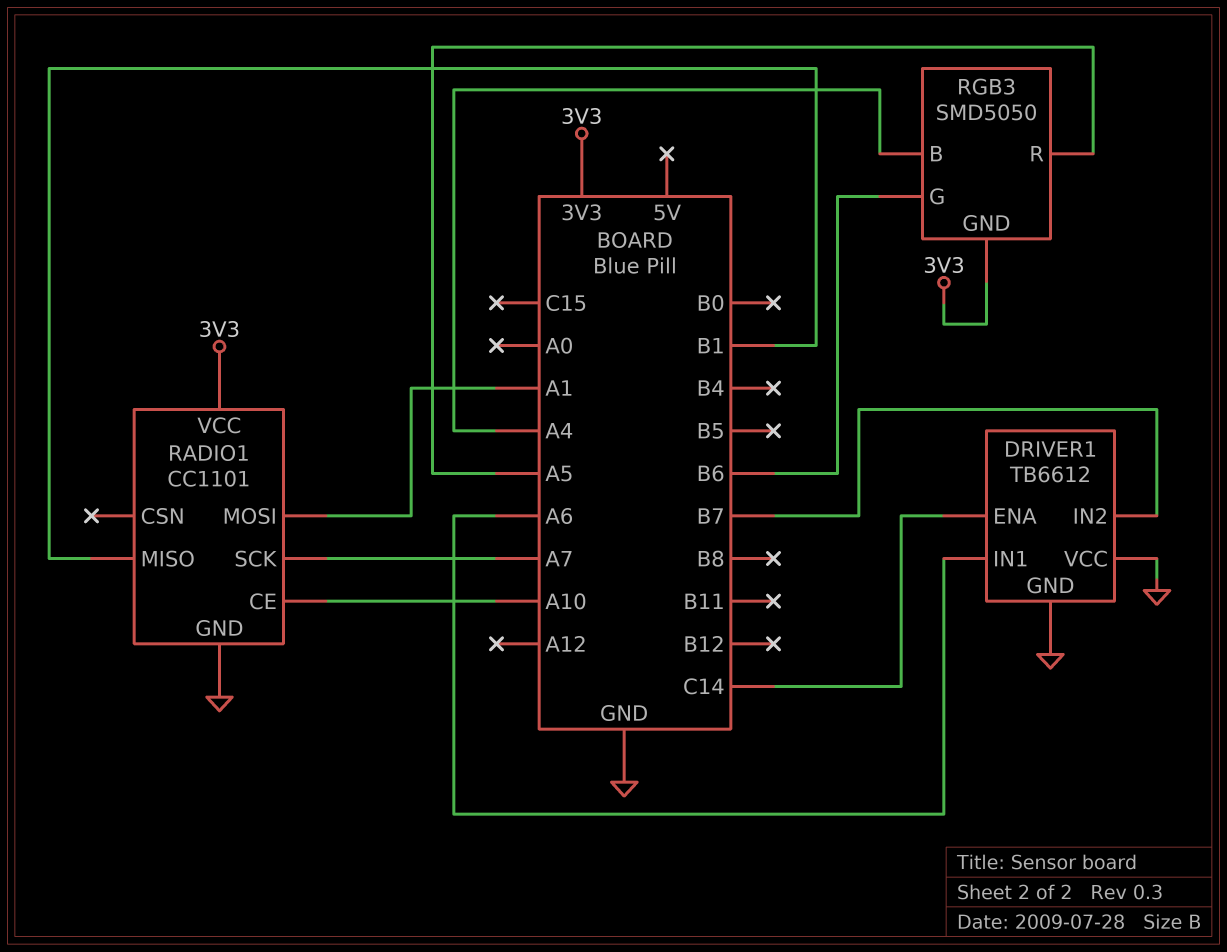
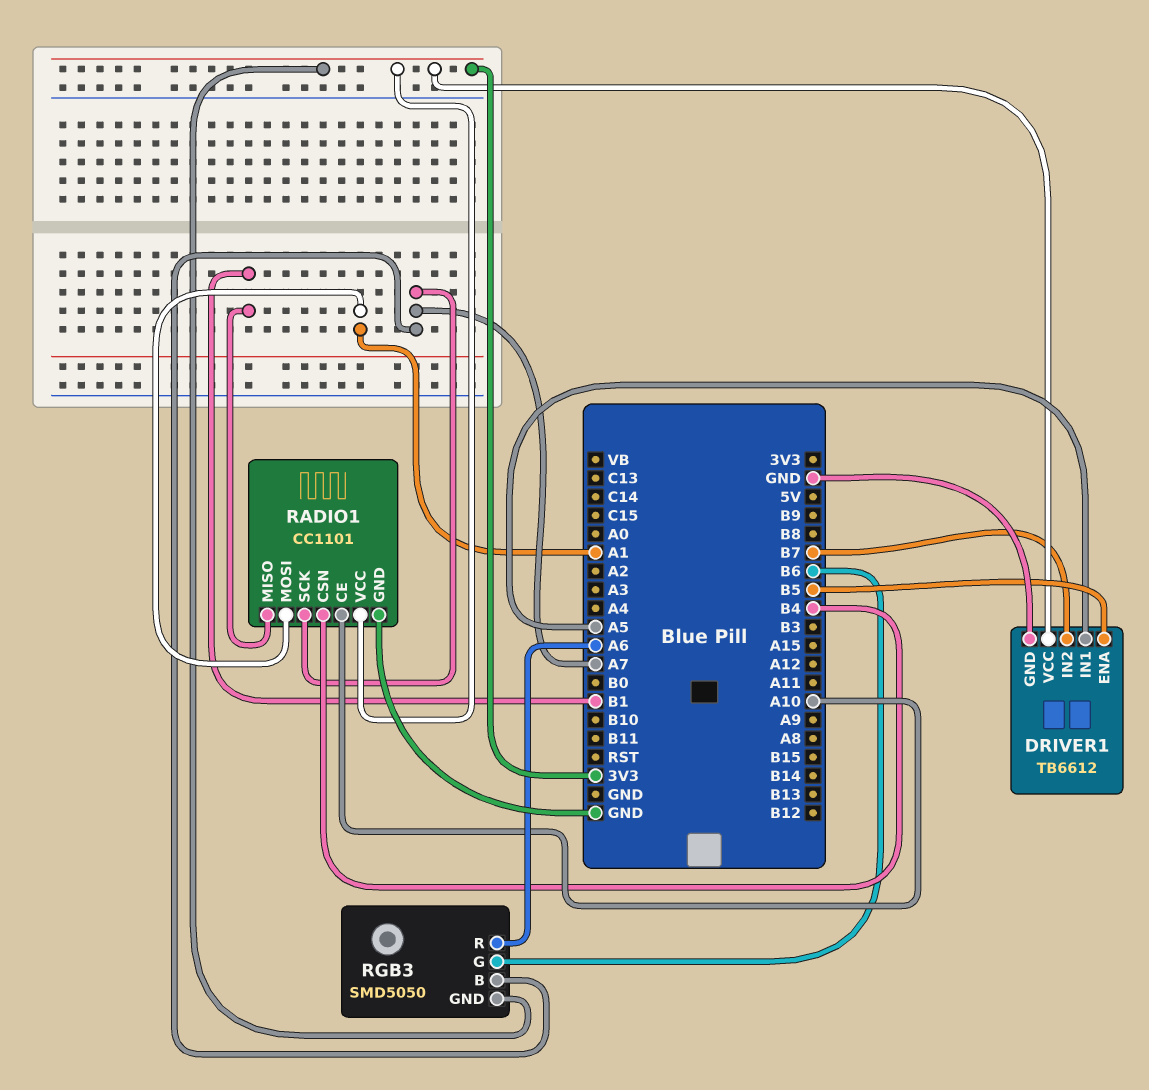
DRIVER1 pin ENA: C14 -> B5
DRIVER1 pin IN1: A6 -> A5
DRIVER1 pin VCC: GND -> 3V3
RADIO1 pin CSN: none -> B4
RGB3 pin B: A4 -> A7
RGB3 pin R: A5 -> A6

